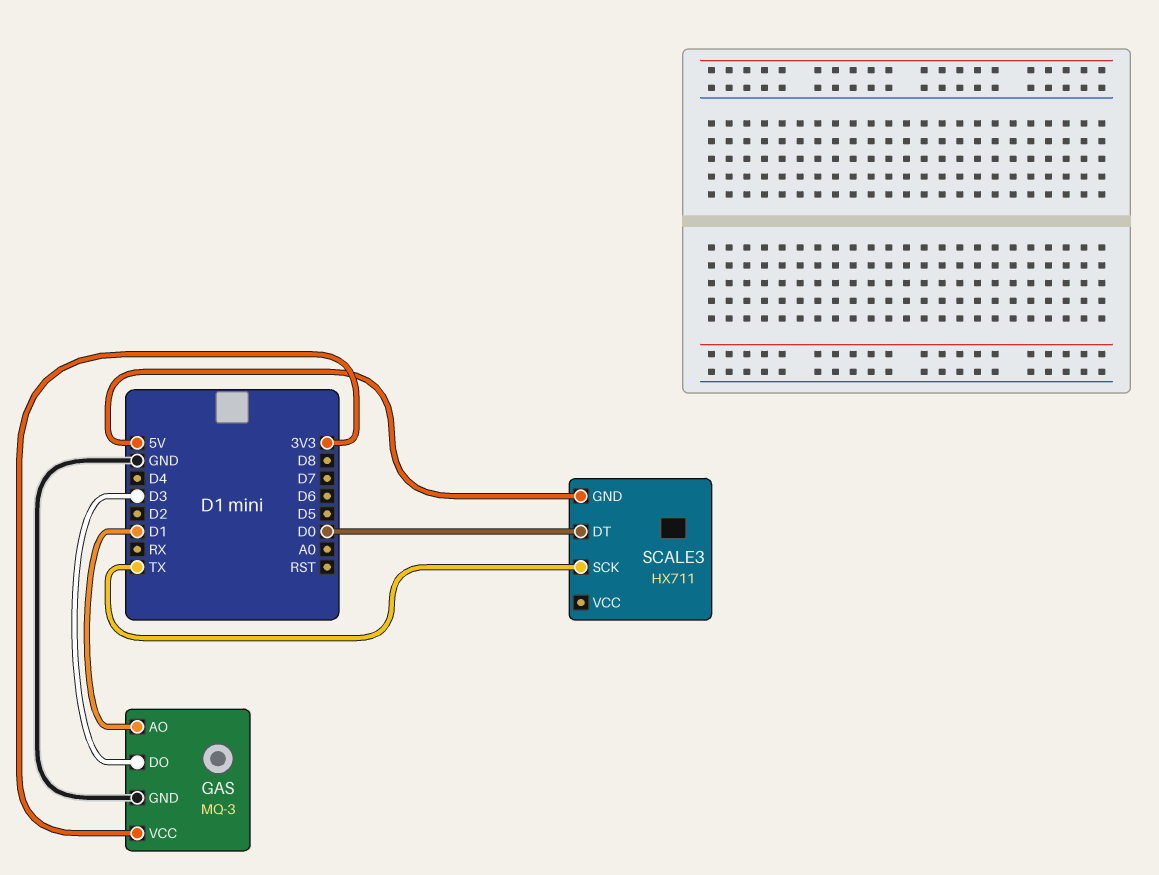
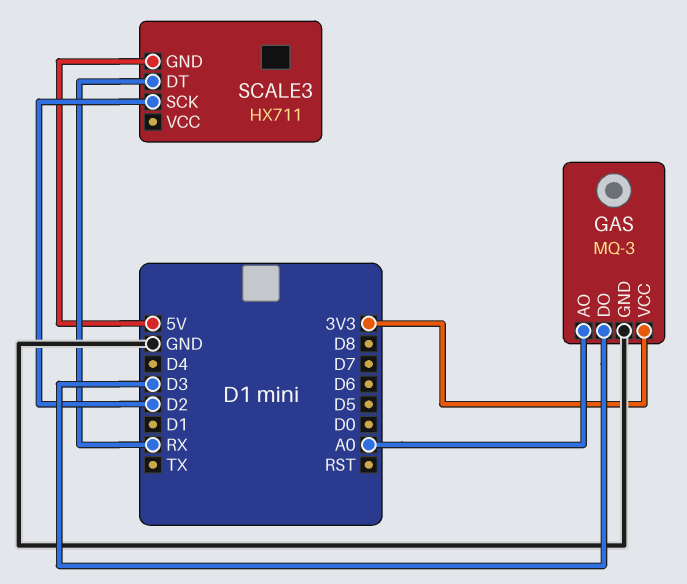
GAS pin AO: D1 -> A0
SCALE3 pin DT: D0 -> RX
SCALE3 pin SCK: TX -> D2

